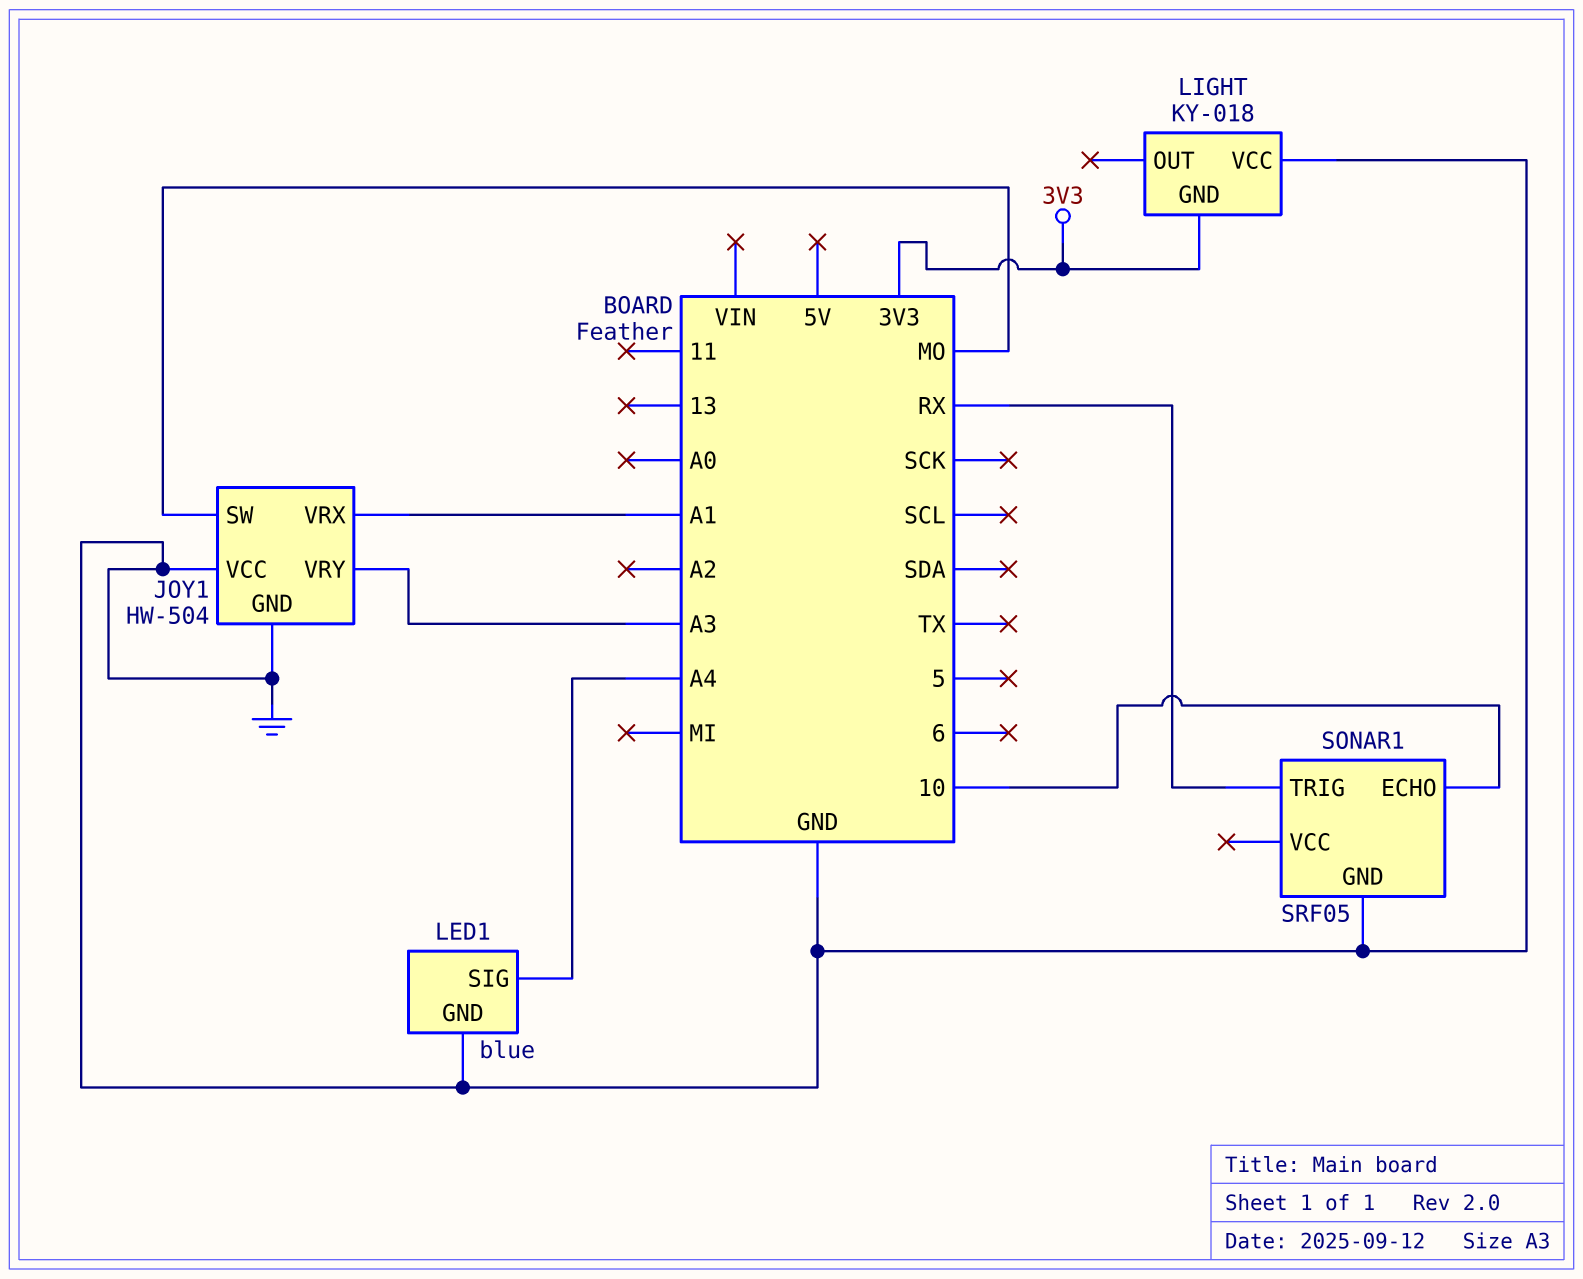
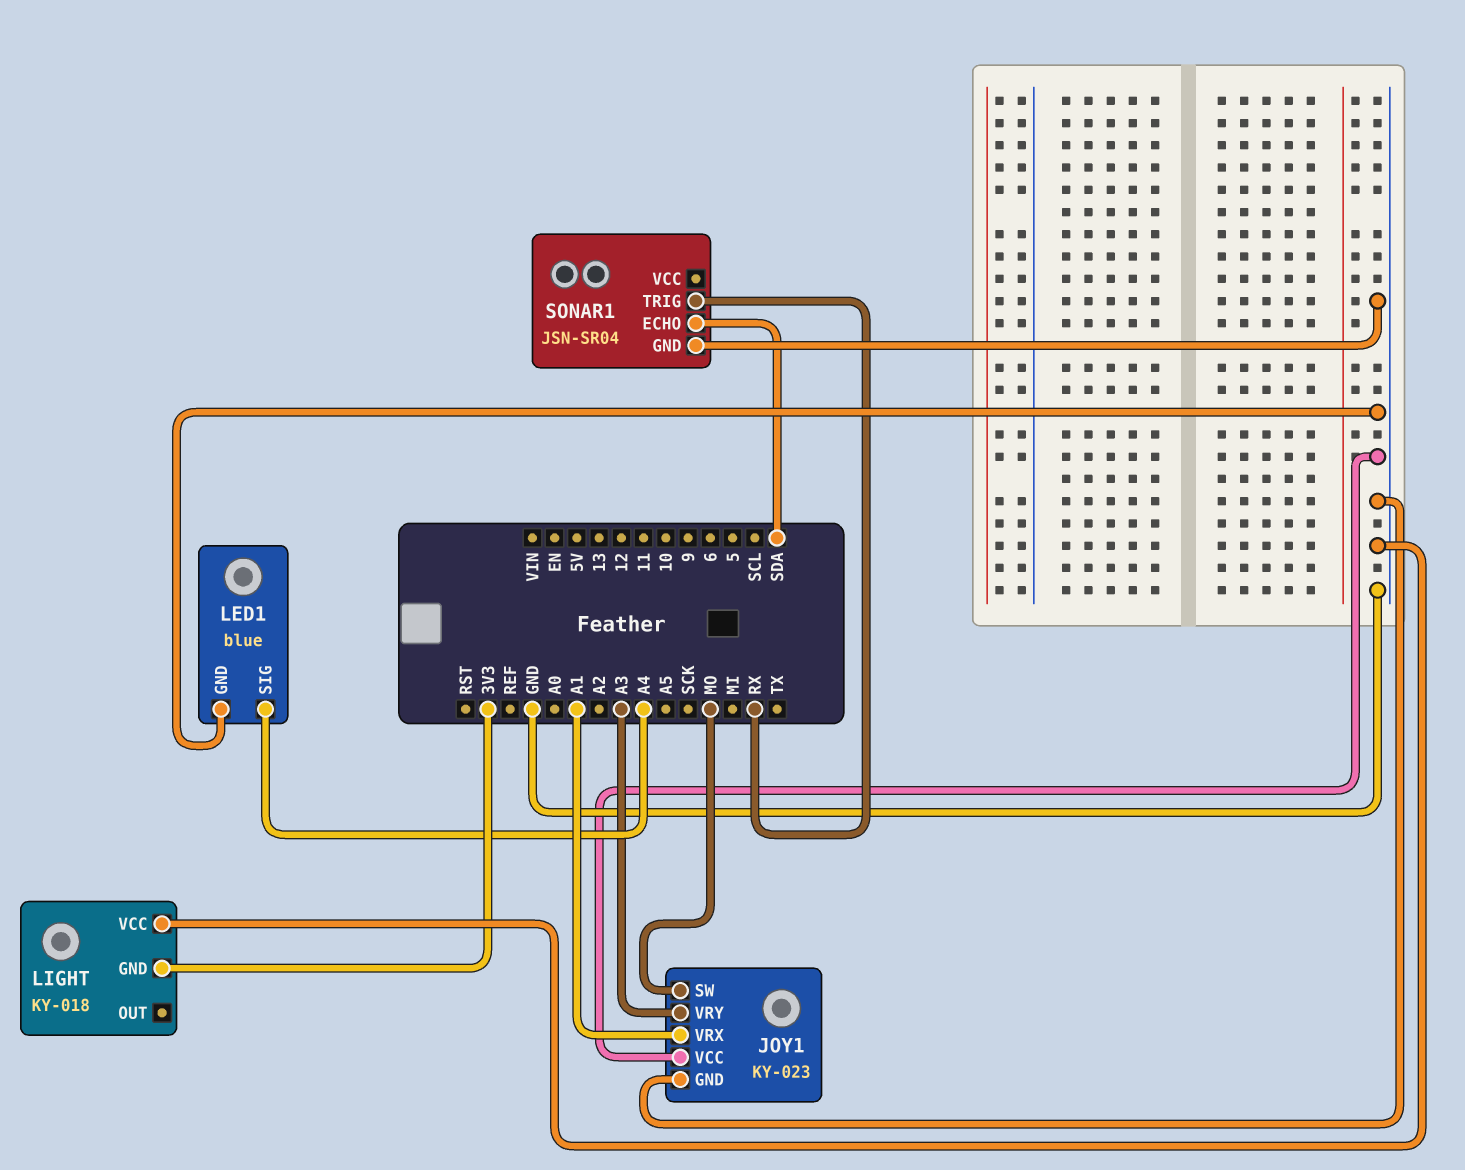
JOY1: HW-504 -> KY-023
SONAR1: SRF05 -> JSN-SR04
SONAR1 pin ECHO: 10 -> SDA

